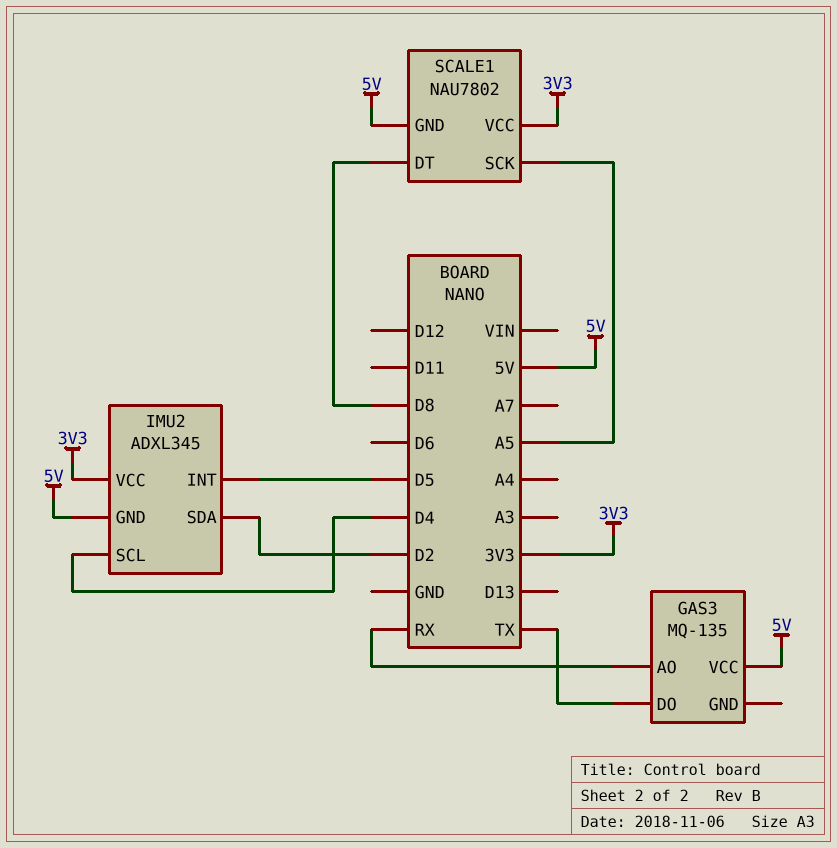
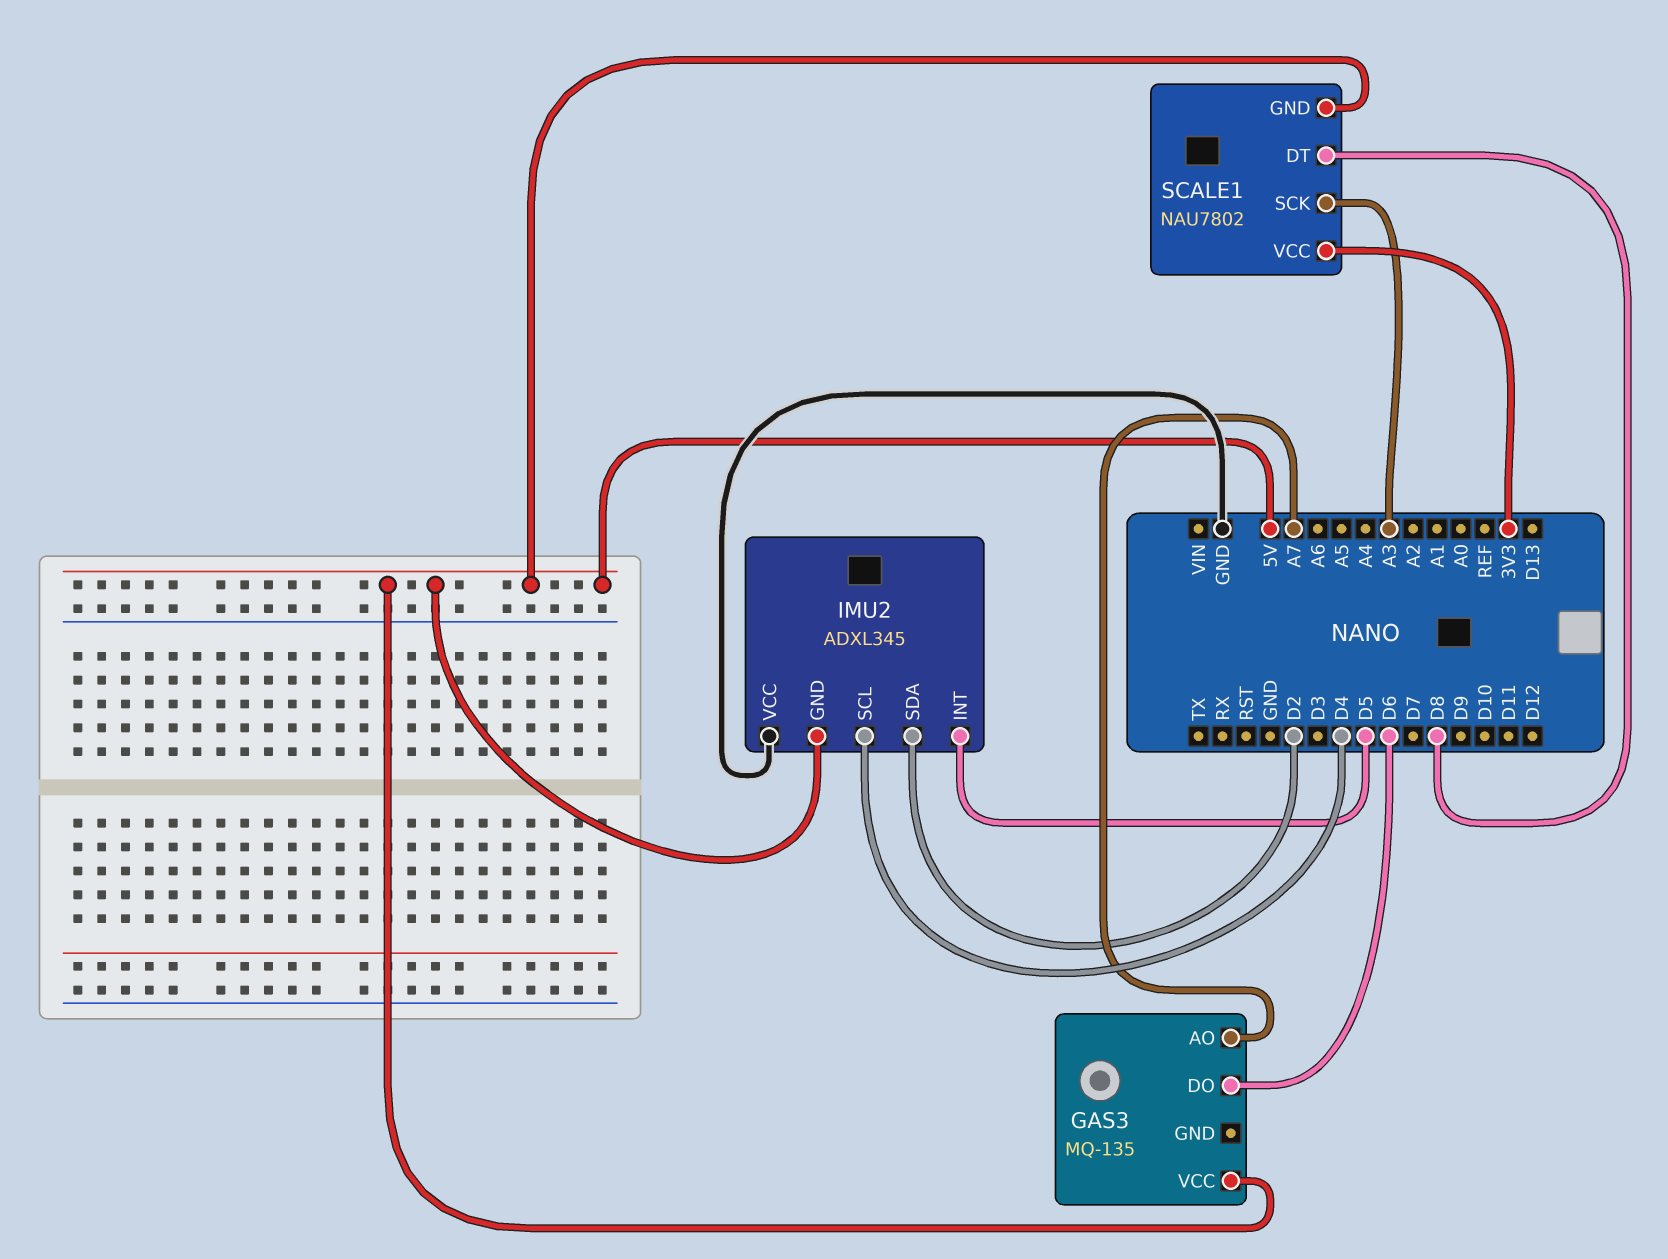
GAS3 pin AO: RX -> A7
GAS3 pin DO: TX -> D6
IMU2 pin VCC: 3V3 -> GND
SCALE1 pin SCK: A5 -> A3

